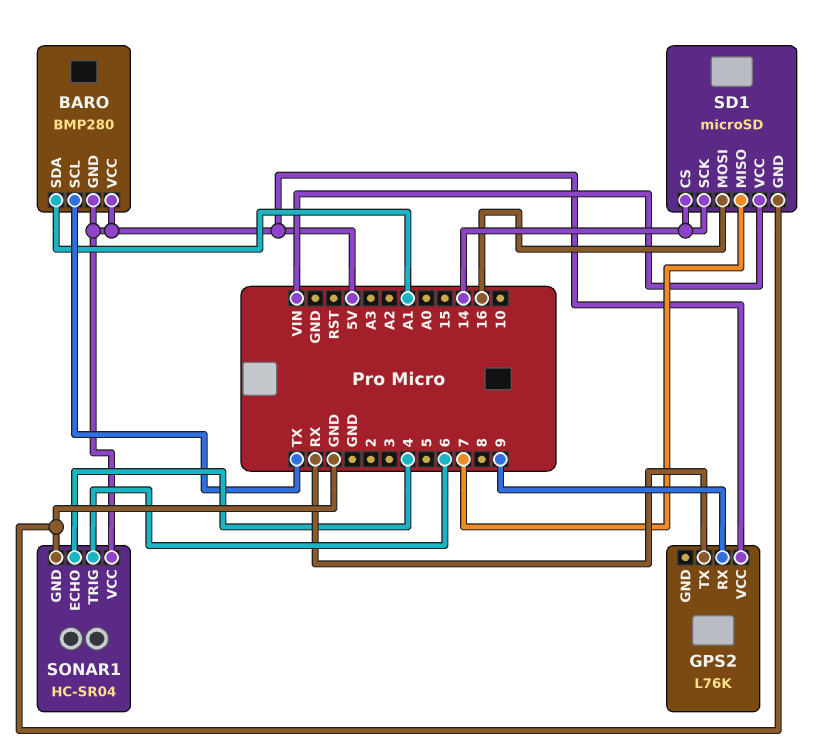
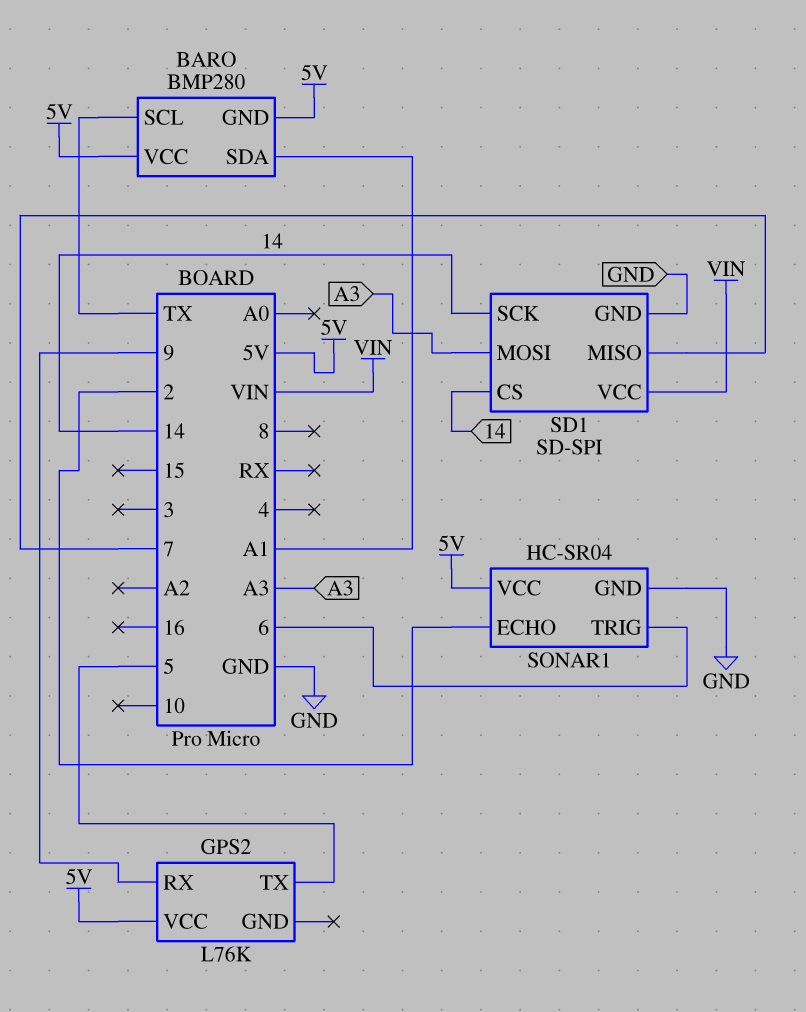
GPS2 pin TX: RX -> 5
SD1: microSD -> SD-SPI
SD1 pin MOSI: 16 -> A3
SONAR1 pin ECHO: 4 -> 2

